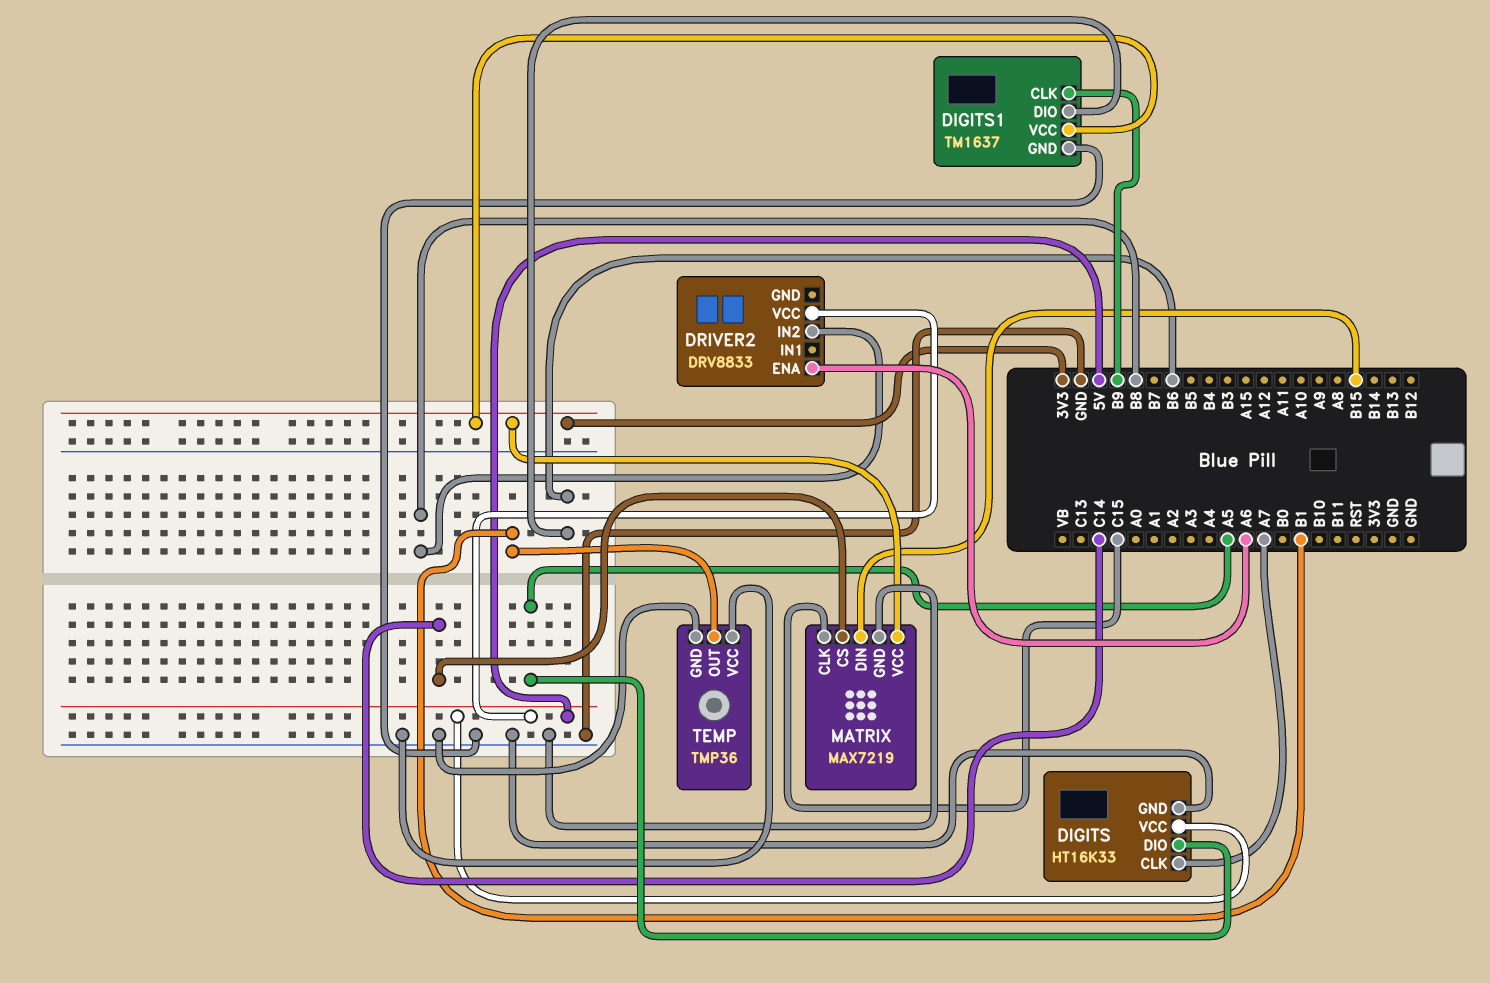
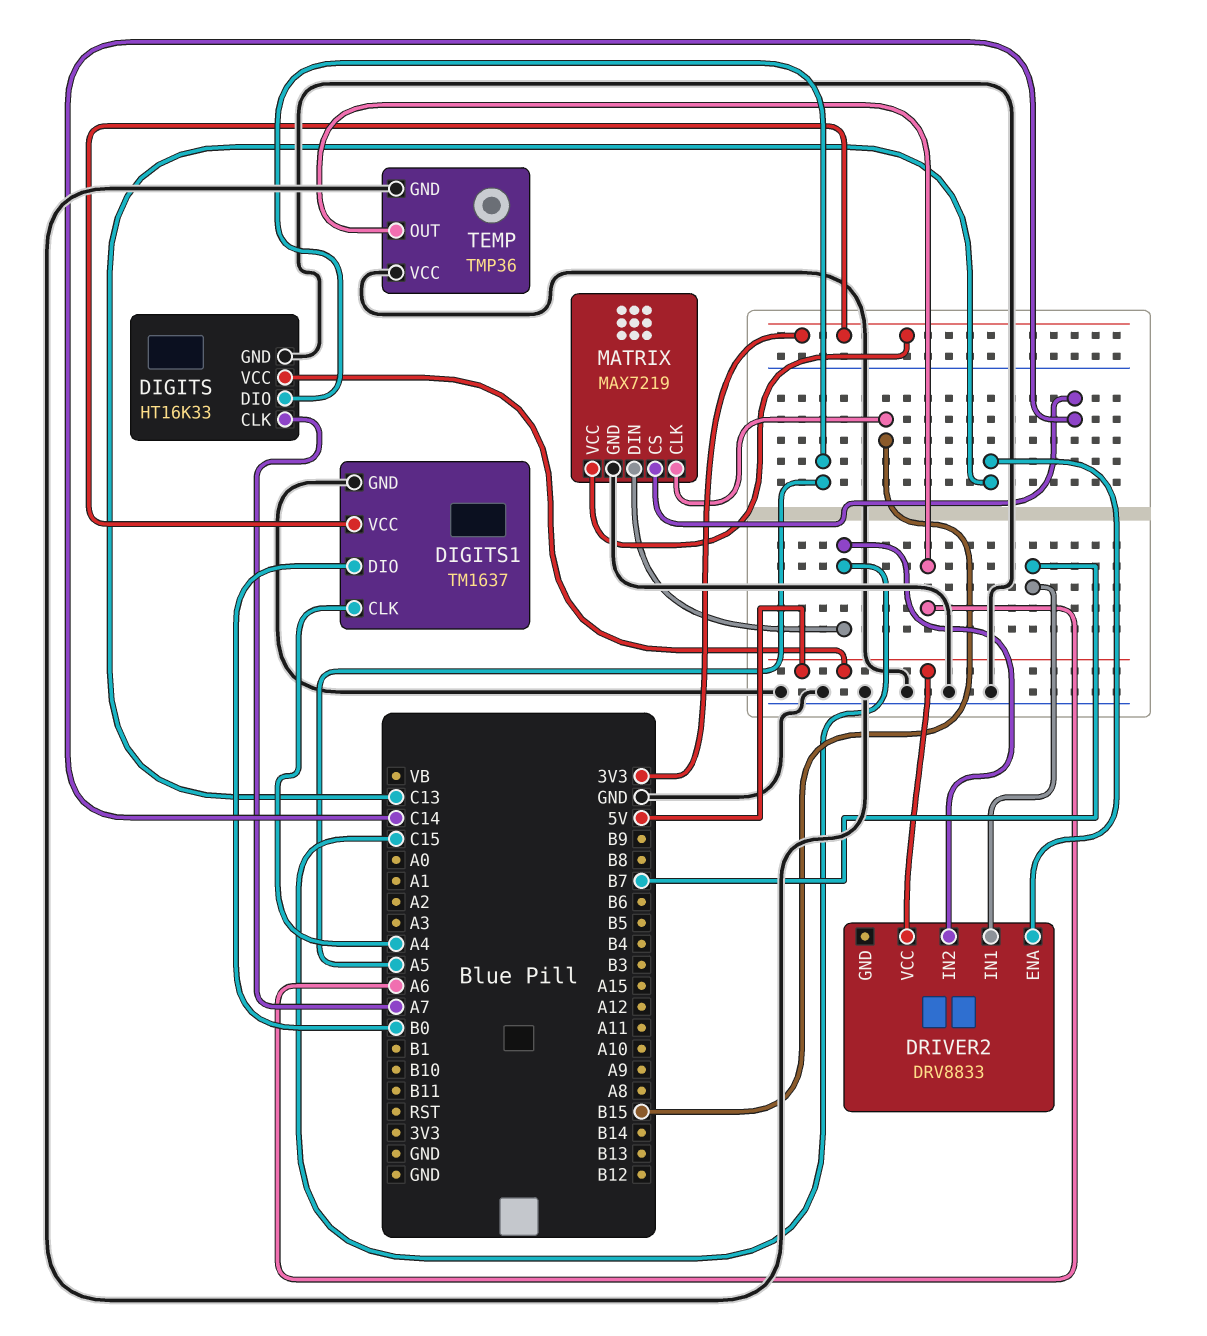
DIGITS1 pin CLK: B9 -> A4
DIGITS1 pin DIO: B6 -> B0
DRIVER2 pin ENA: A6 -> C13
DRIVER2 pin IN1: none -> B7
DRIVER2 pin IN2: B8 -> C15
MATRIX pin CLK: C15 -> B15
MATRIX pin DIN: B15 -> C15
TEMP pin OUT: B1 -> A6

